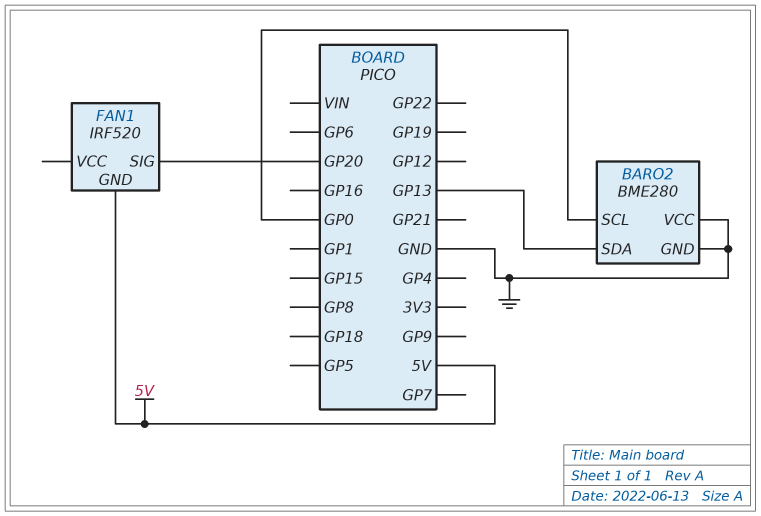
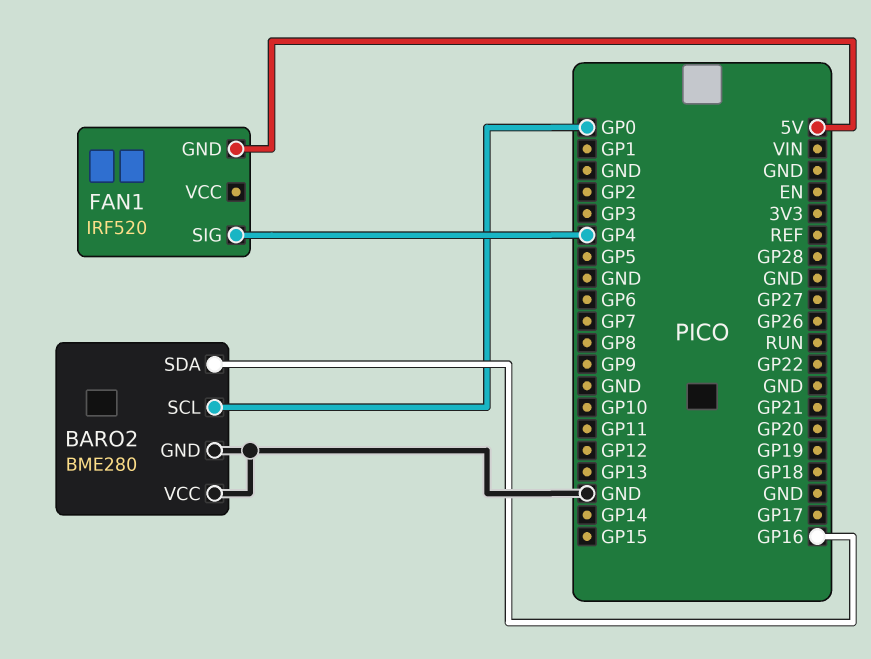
BARO2 pin SDA: GP13 -> GP16
FAN1 pin SIG: GP20 -> GP4

